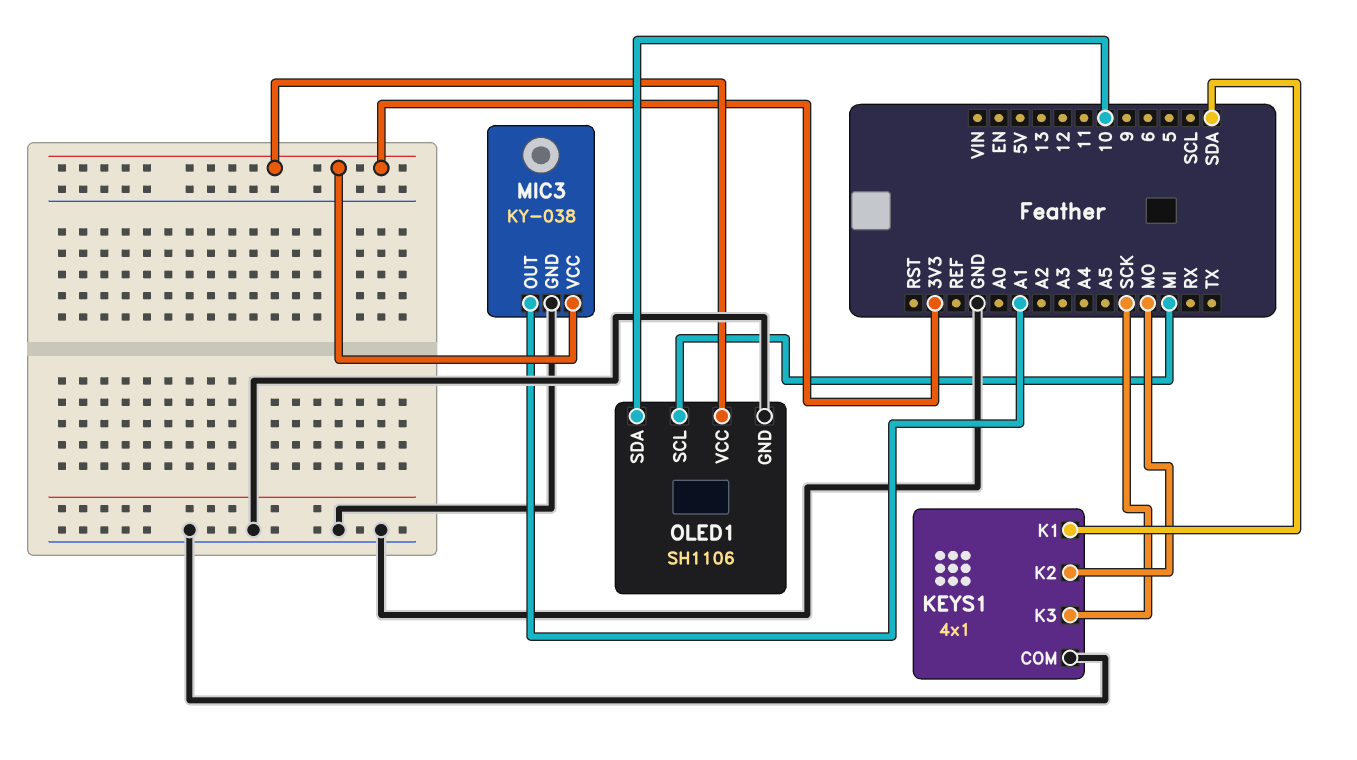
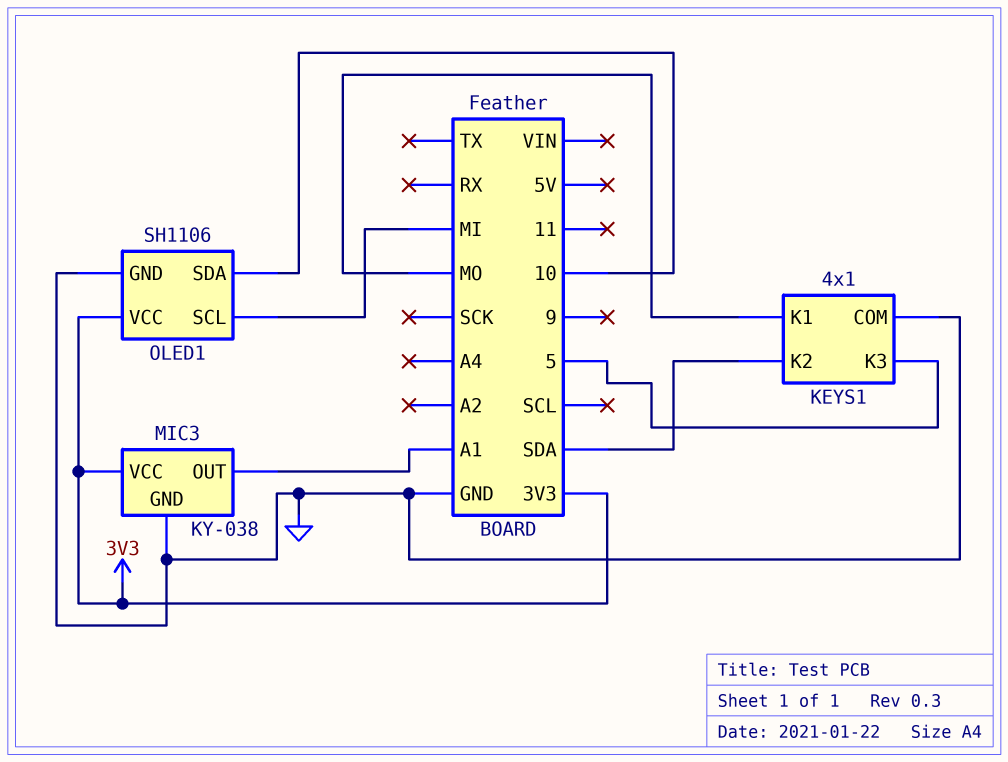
KEYS1 pin K1: SDA -> MO
KEYS1 pin K2: MO -> SDA
KEYS1 pin K3: SCK -> 5

